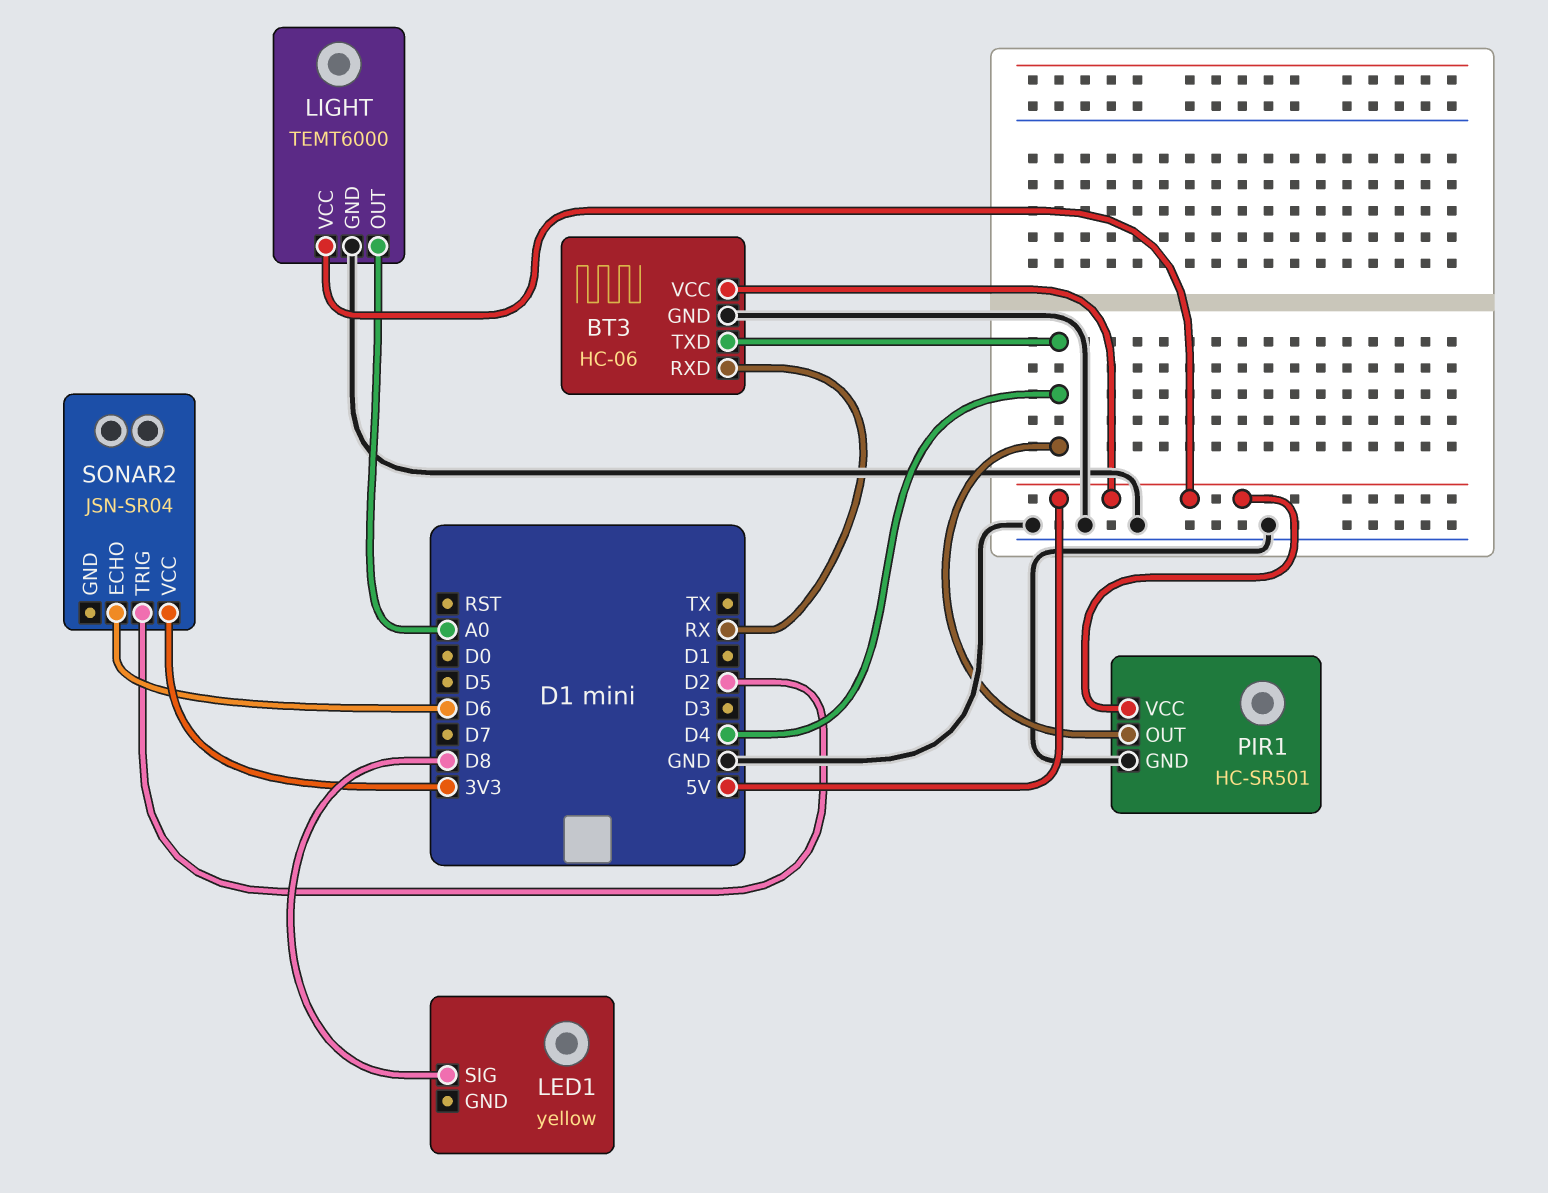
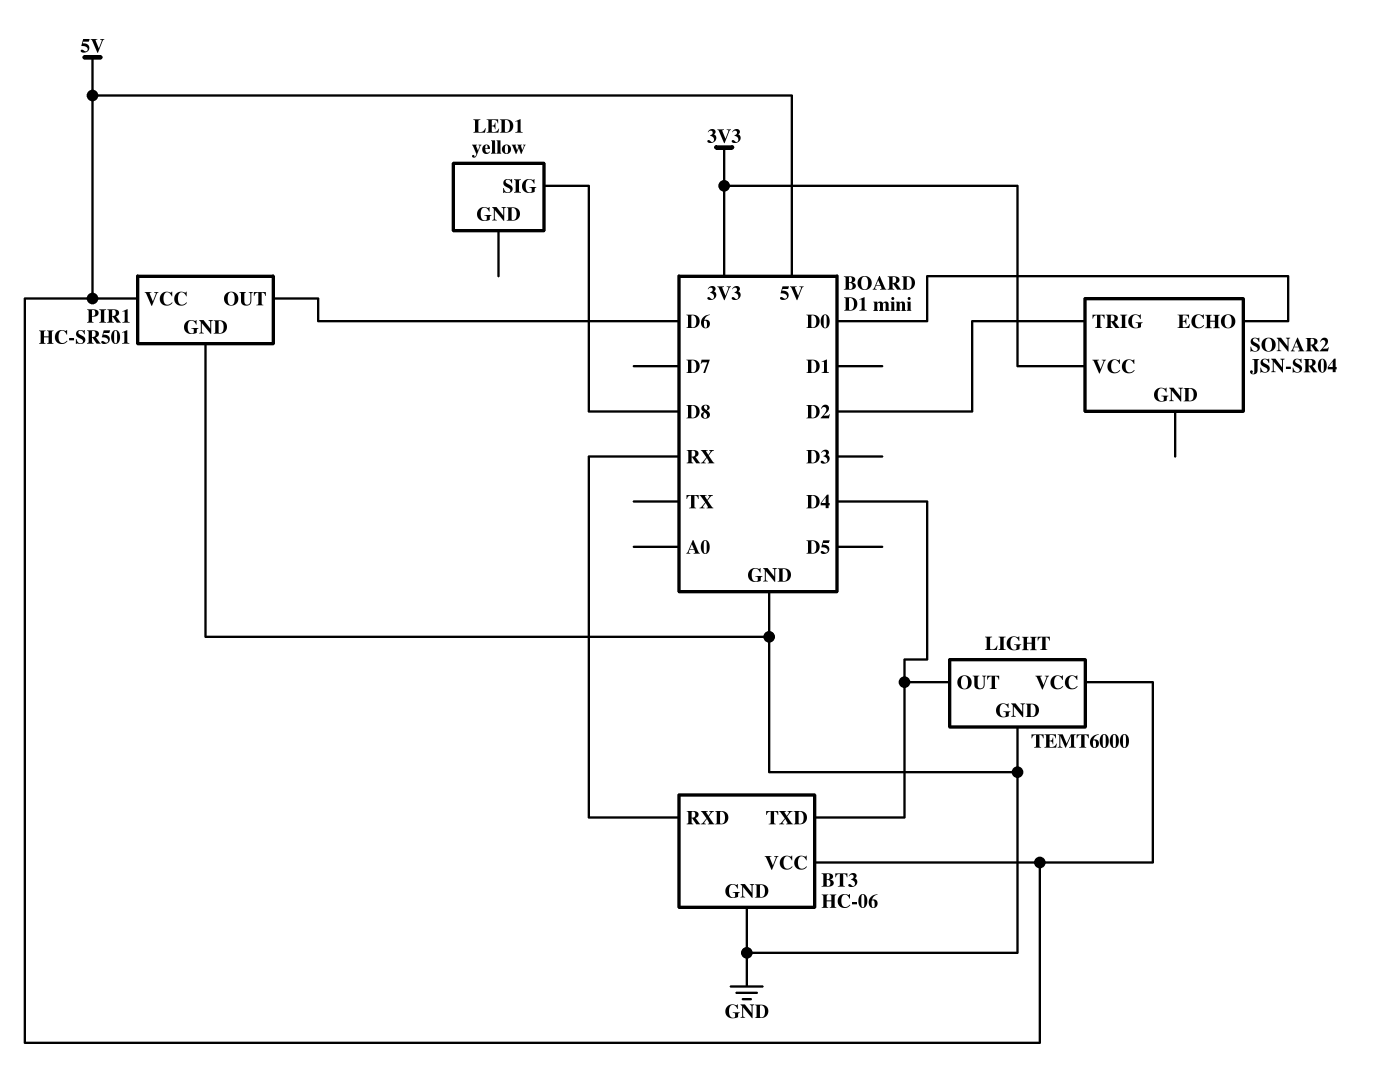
LIGHT pin OUT: A0 -> D4
PIR1 pin OUT: D4 -> D6
SONAR2 pin ECHO: D6 -> D0

